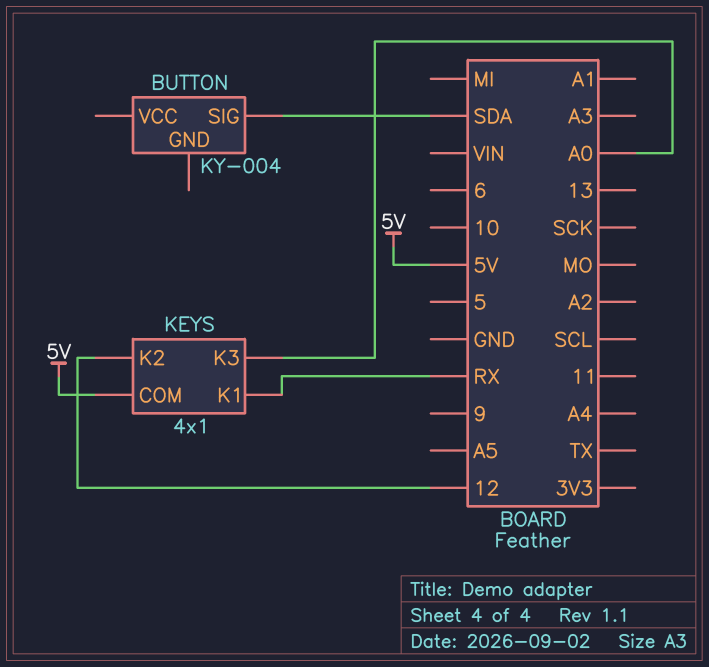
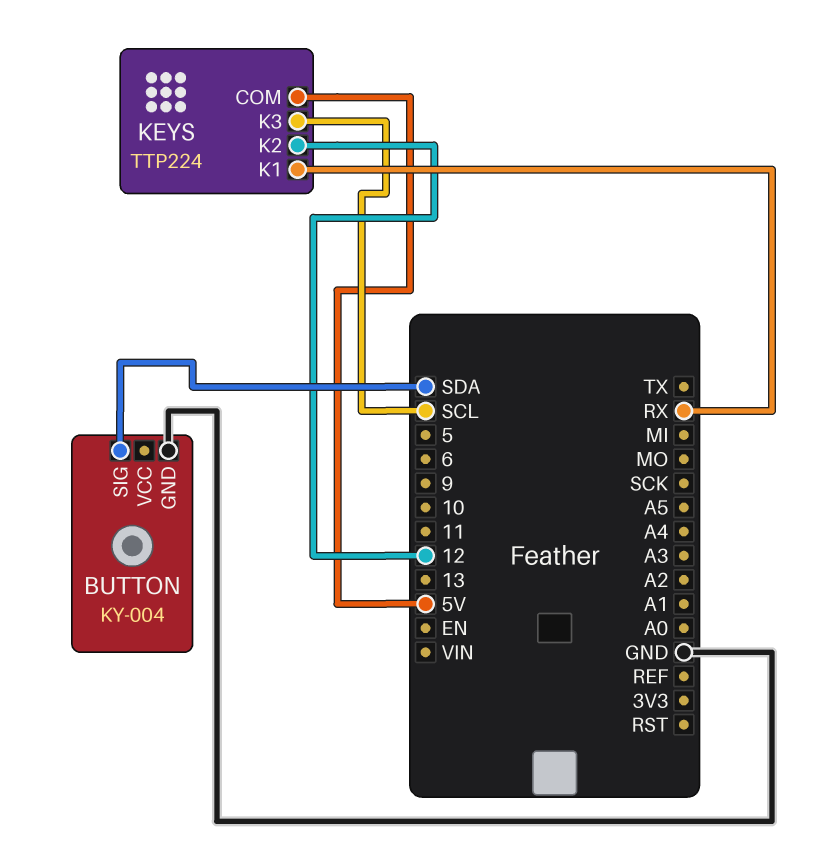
BUTTON pin GND: none -> GND
KEYS: 4x1 -> TTP224
KEYS pin K3: A0 -> SCL

